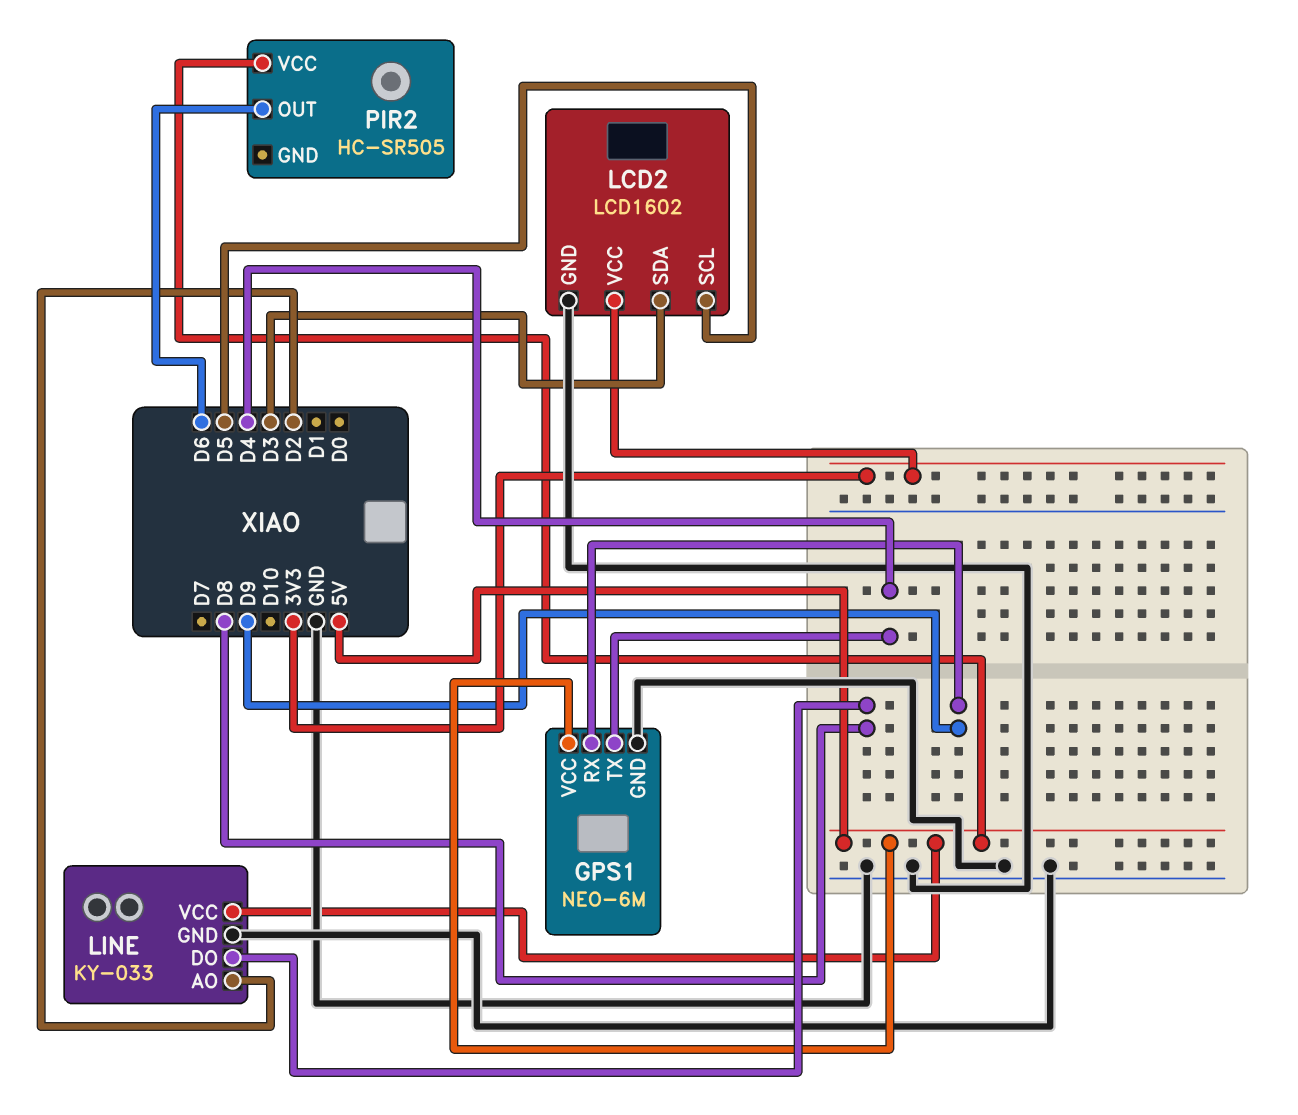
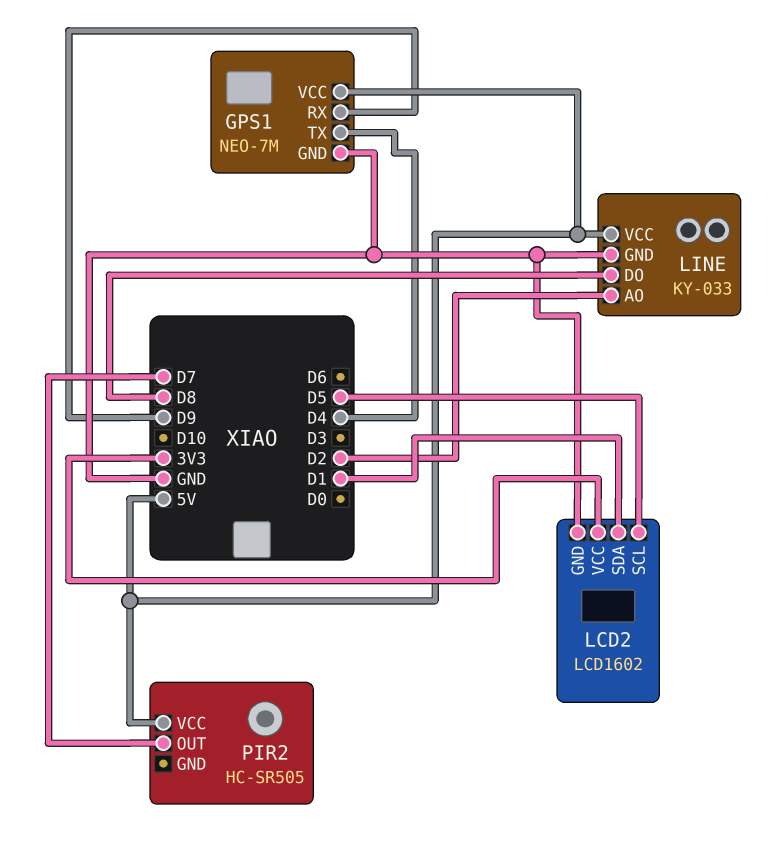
GPS1: NEO-6M -> NEO-7M
LCD2 pin SDA: D3 -> D1
PIR2 pin OUT: D6 -> D7

